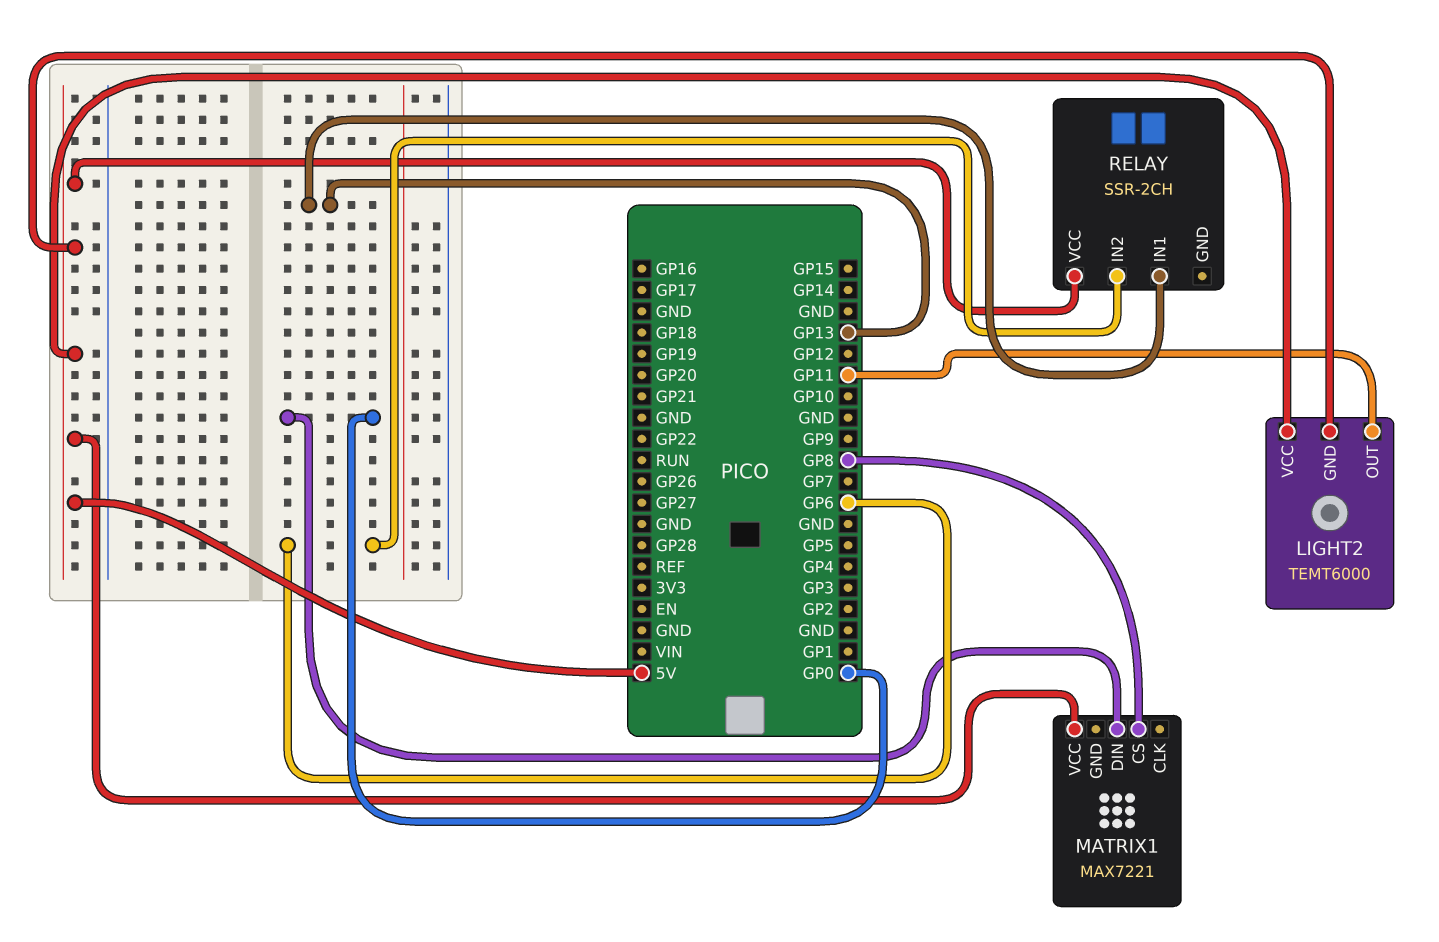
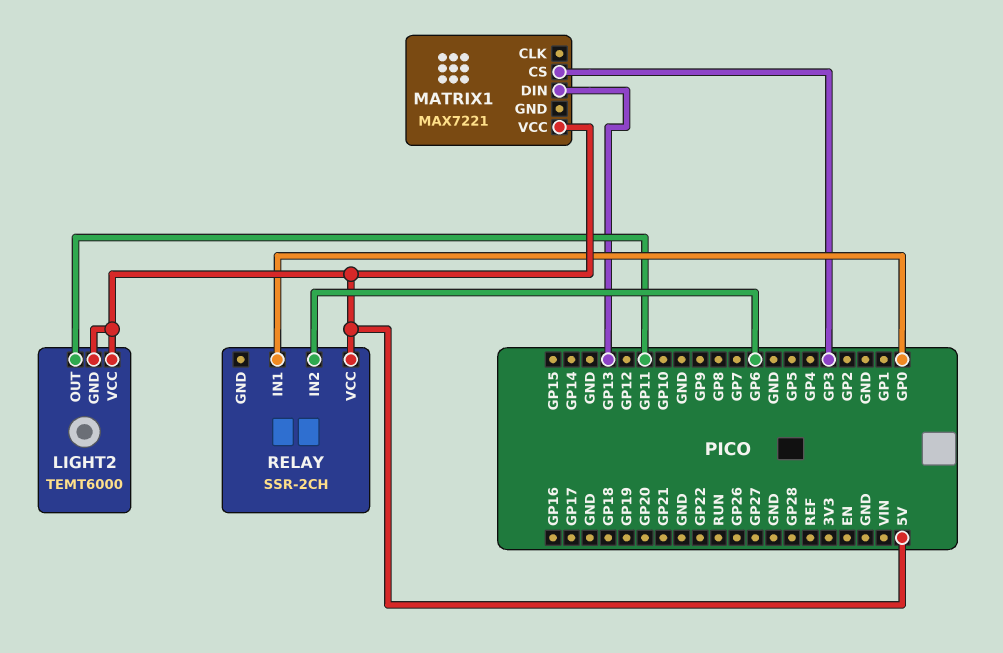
MATRIX1 pin CS: GP8 -> GP3
MATRIX1 pin DIN: GP0 -> GP13
RELAY pin IN1: GP13 -> GP0

